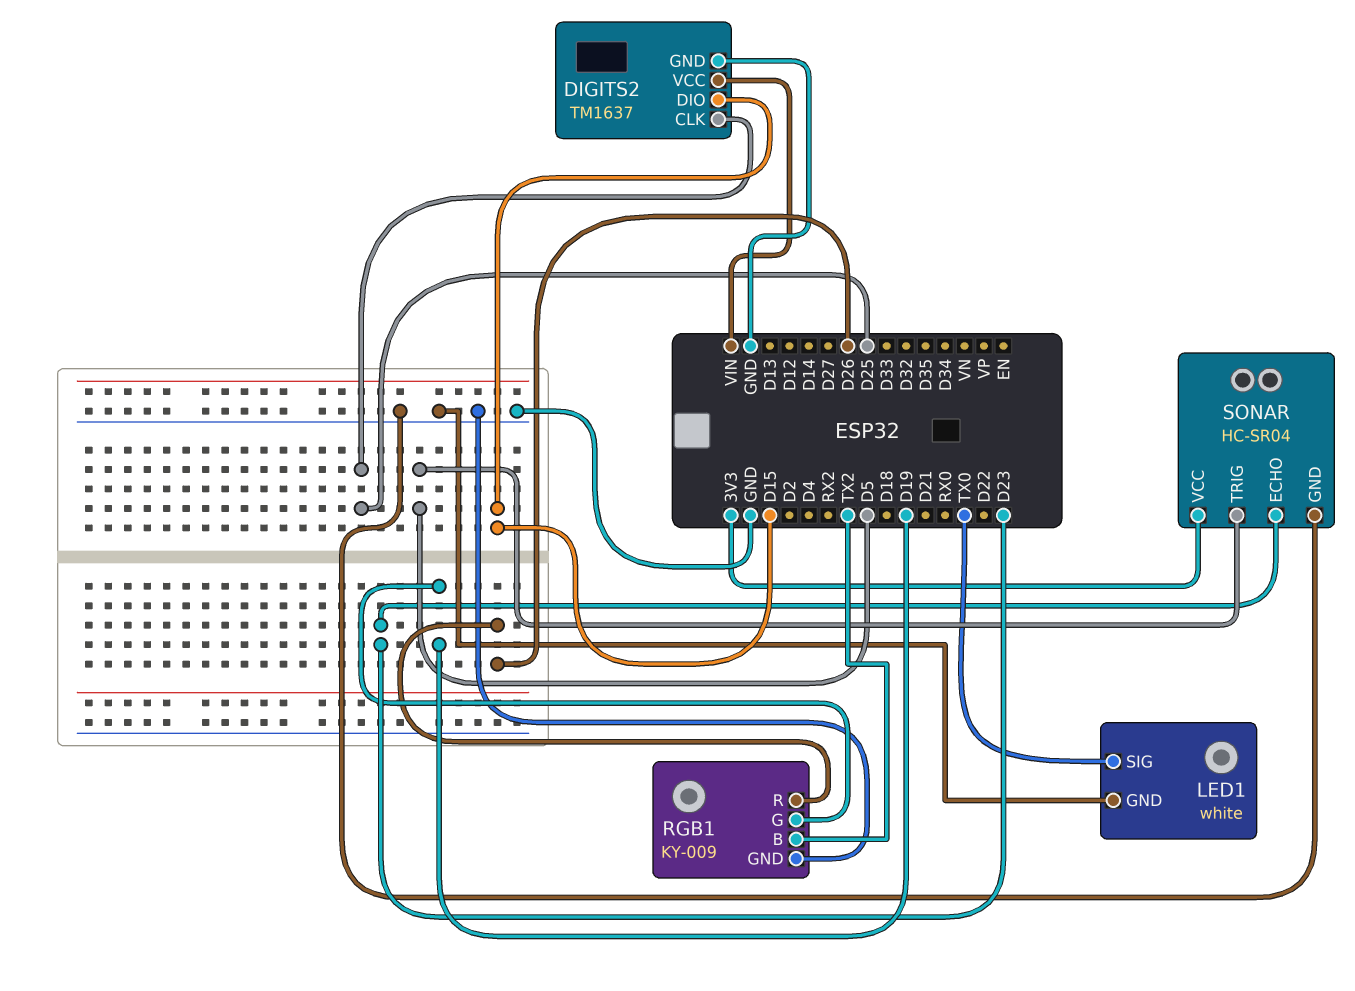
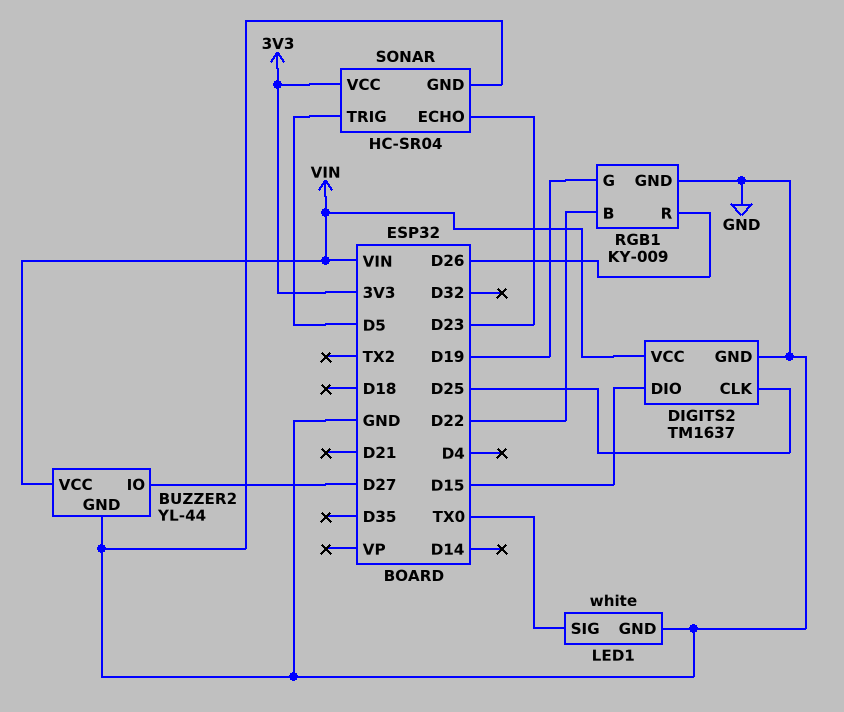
BUZZER2: none -> YL-44
BUZZER2 pin GND: none -> GND
BUZZER2 pin IO: none -> D27
BUZZER2 pin VCC: none -> VIN
RGB1 pin B: TX2 -> D22

